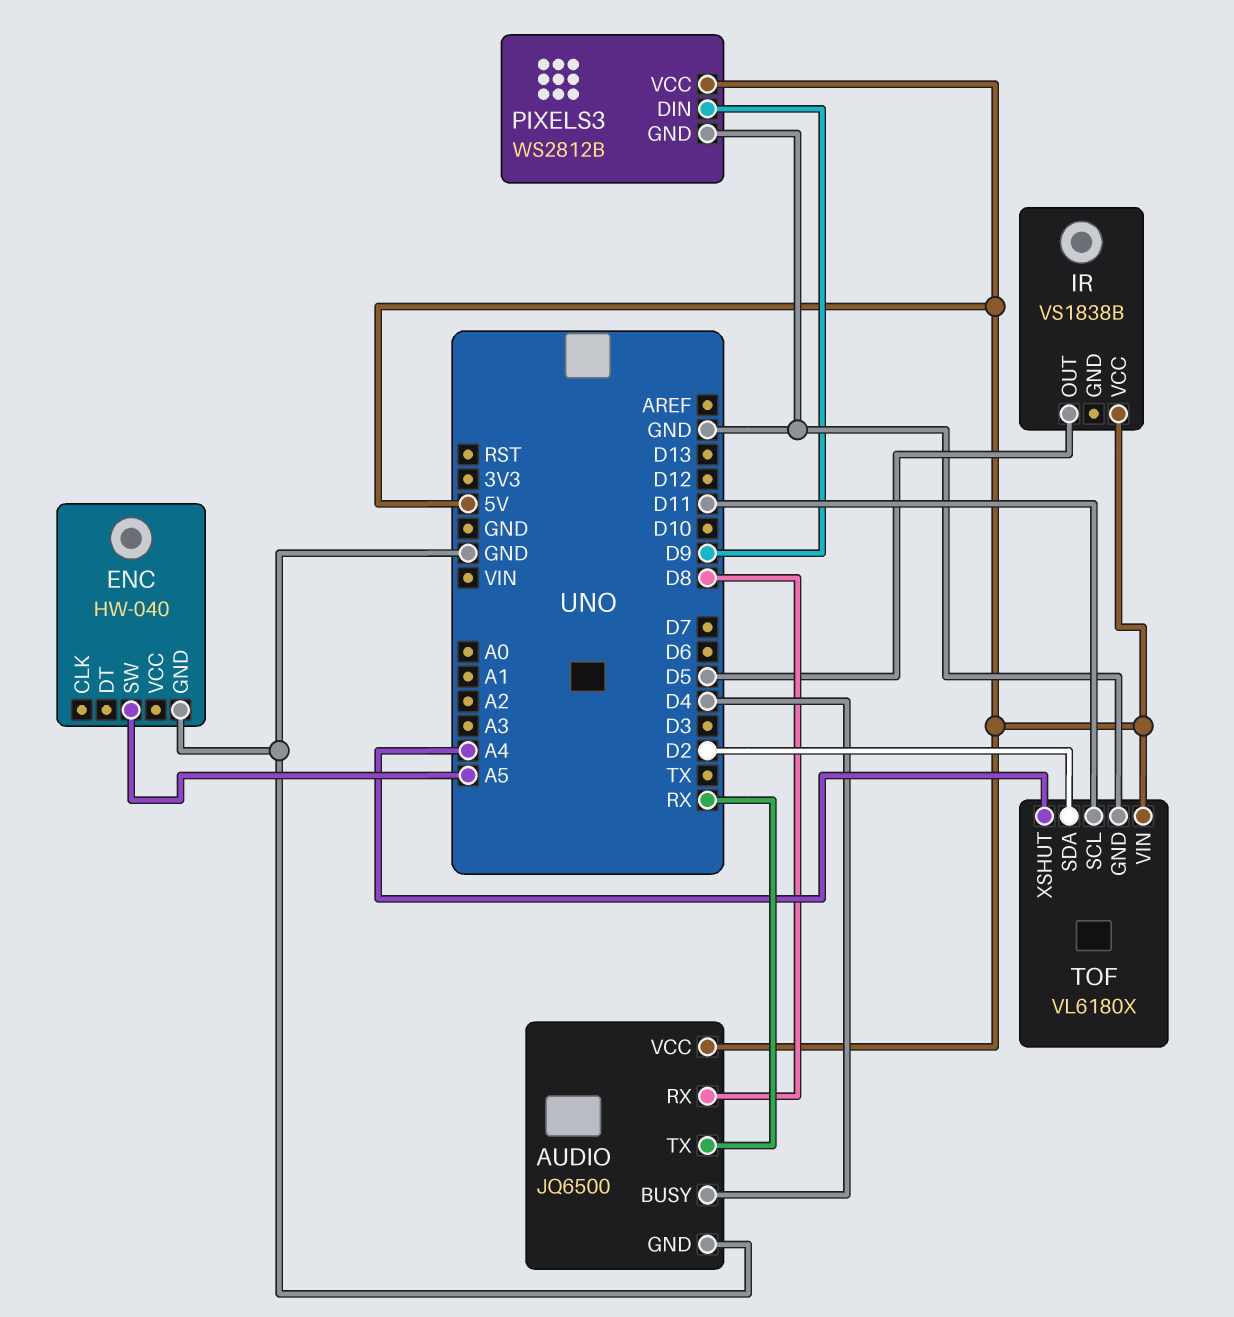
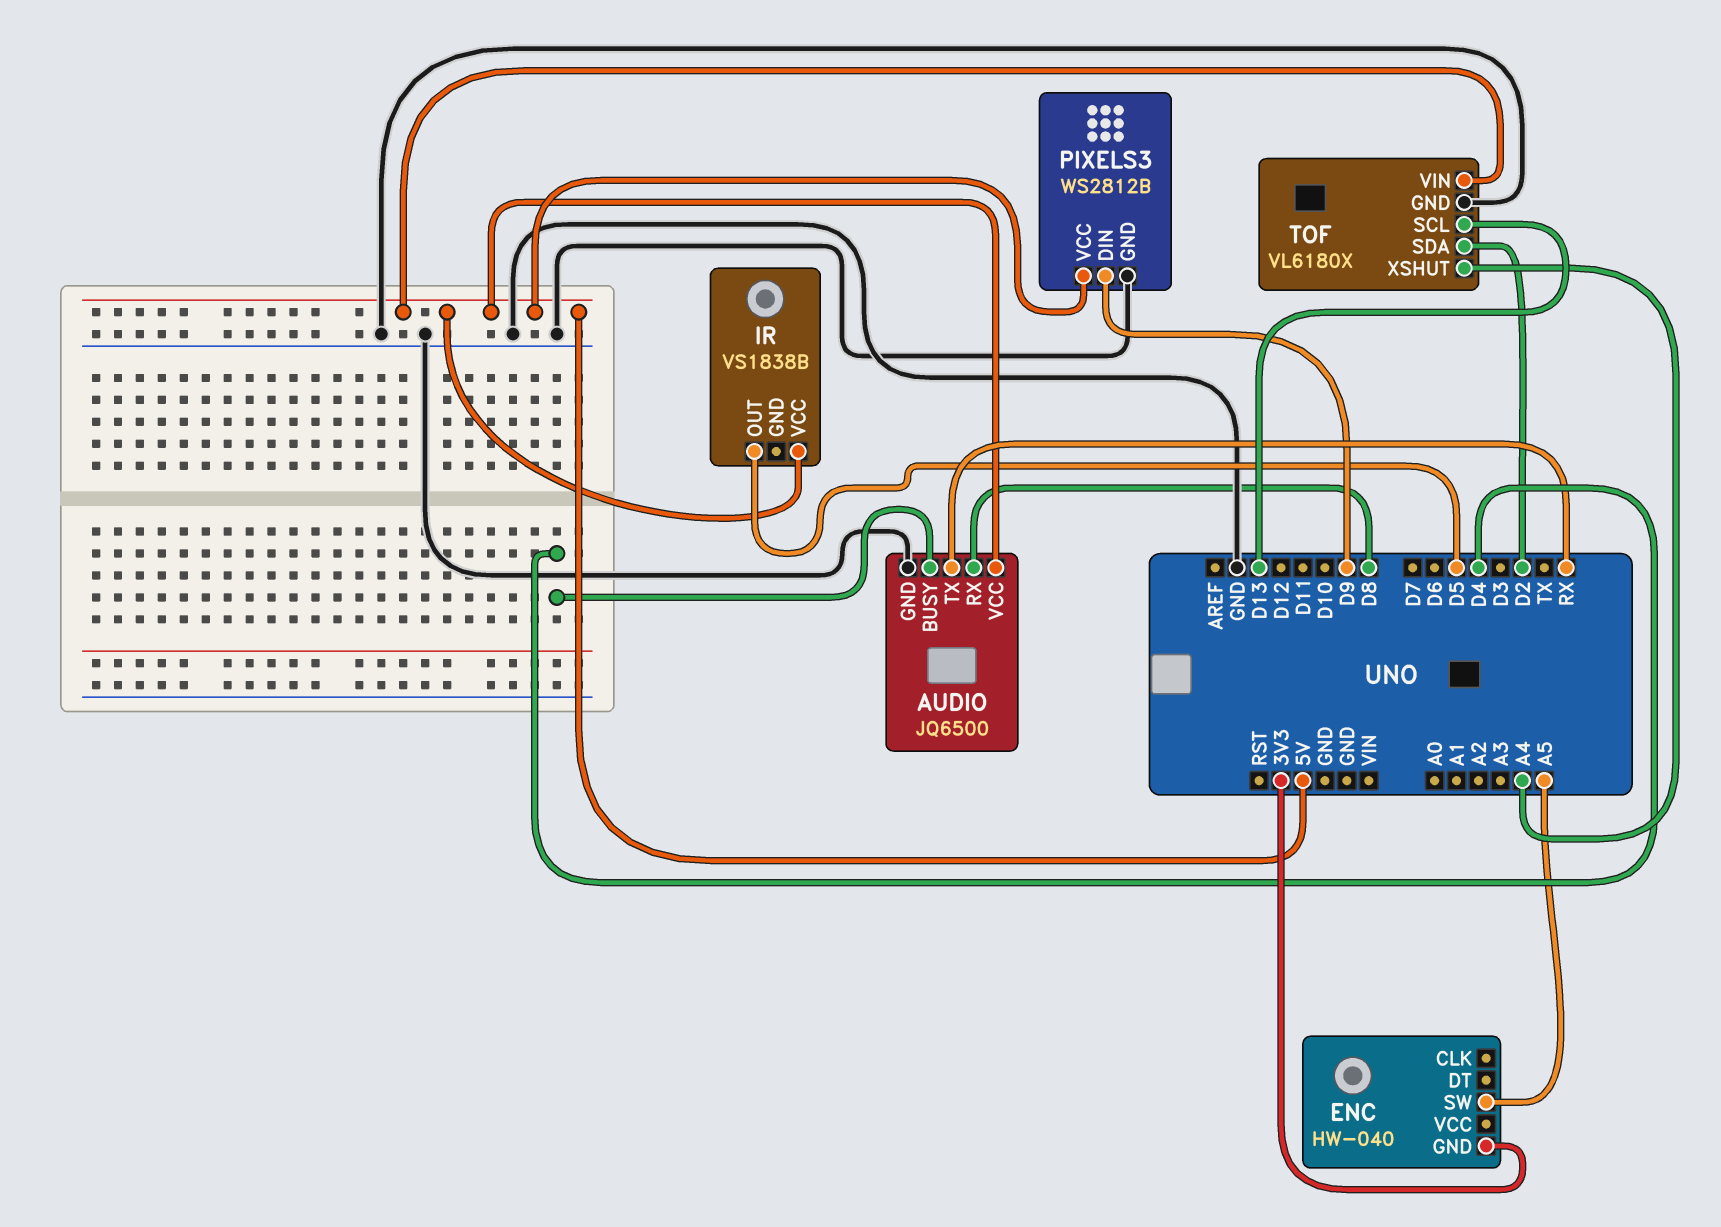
ENC pin GND: GND -> 3V3
TOF pin SCL: D11 -> D13

